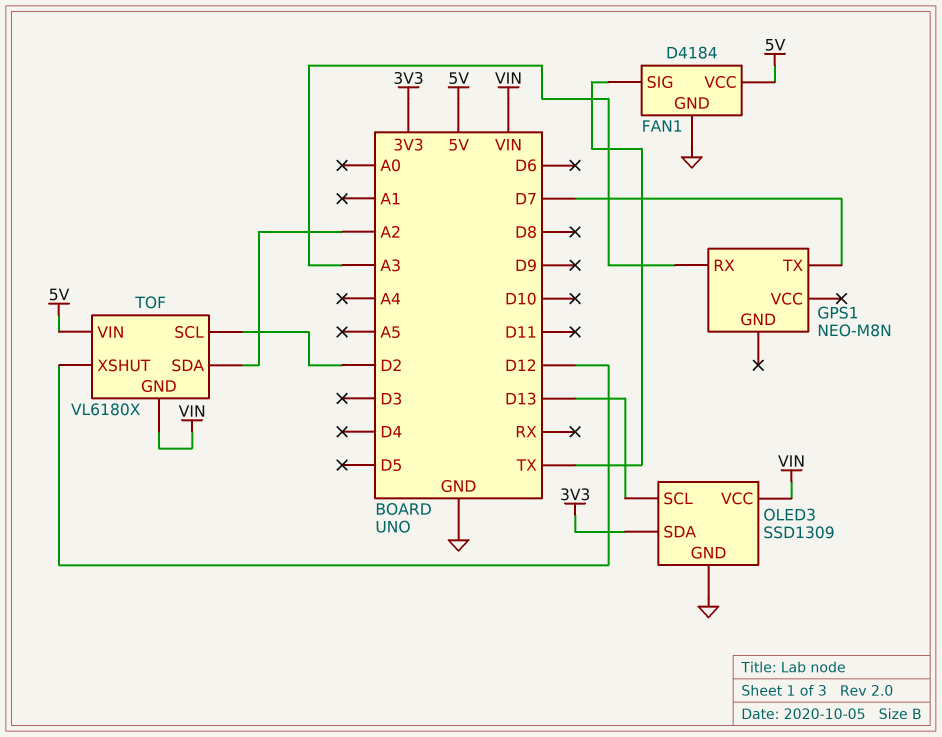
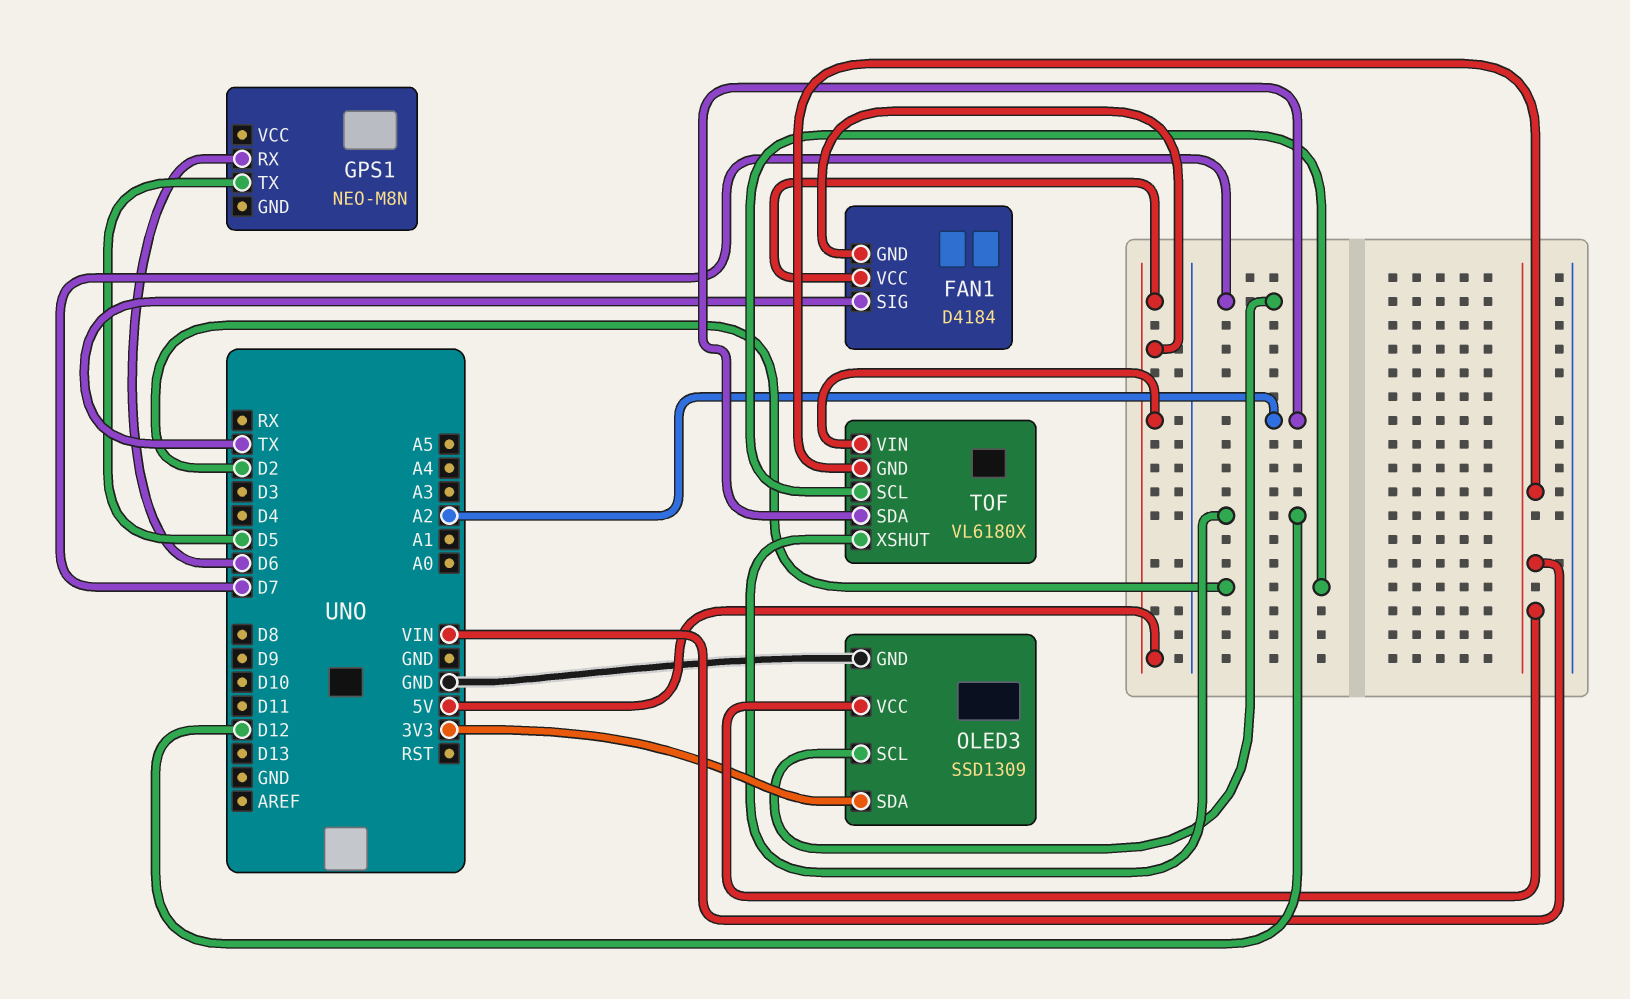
FAN1 pin GND: GND -> 5V
GPS1 pin RX: A3 -> D6
GPS1 pin TX: D7 -> D5
OLED3 pin SCL: D13 -> D7

